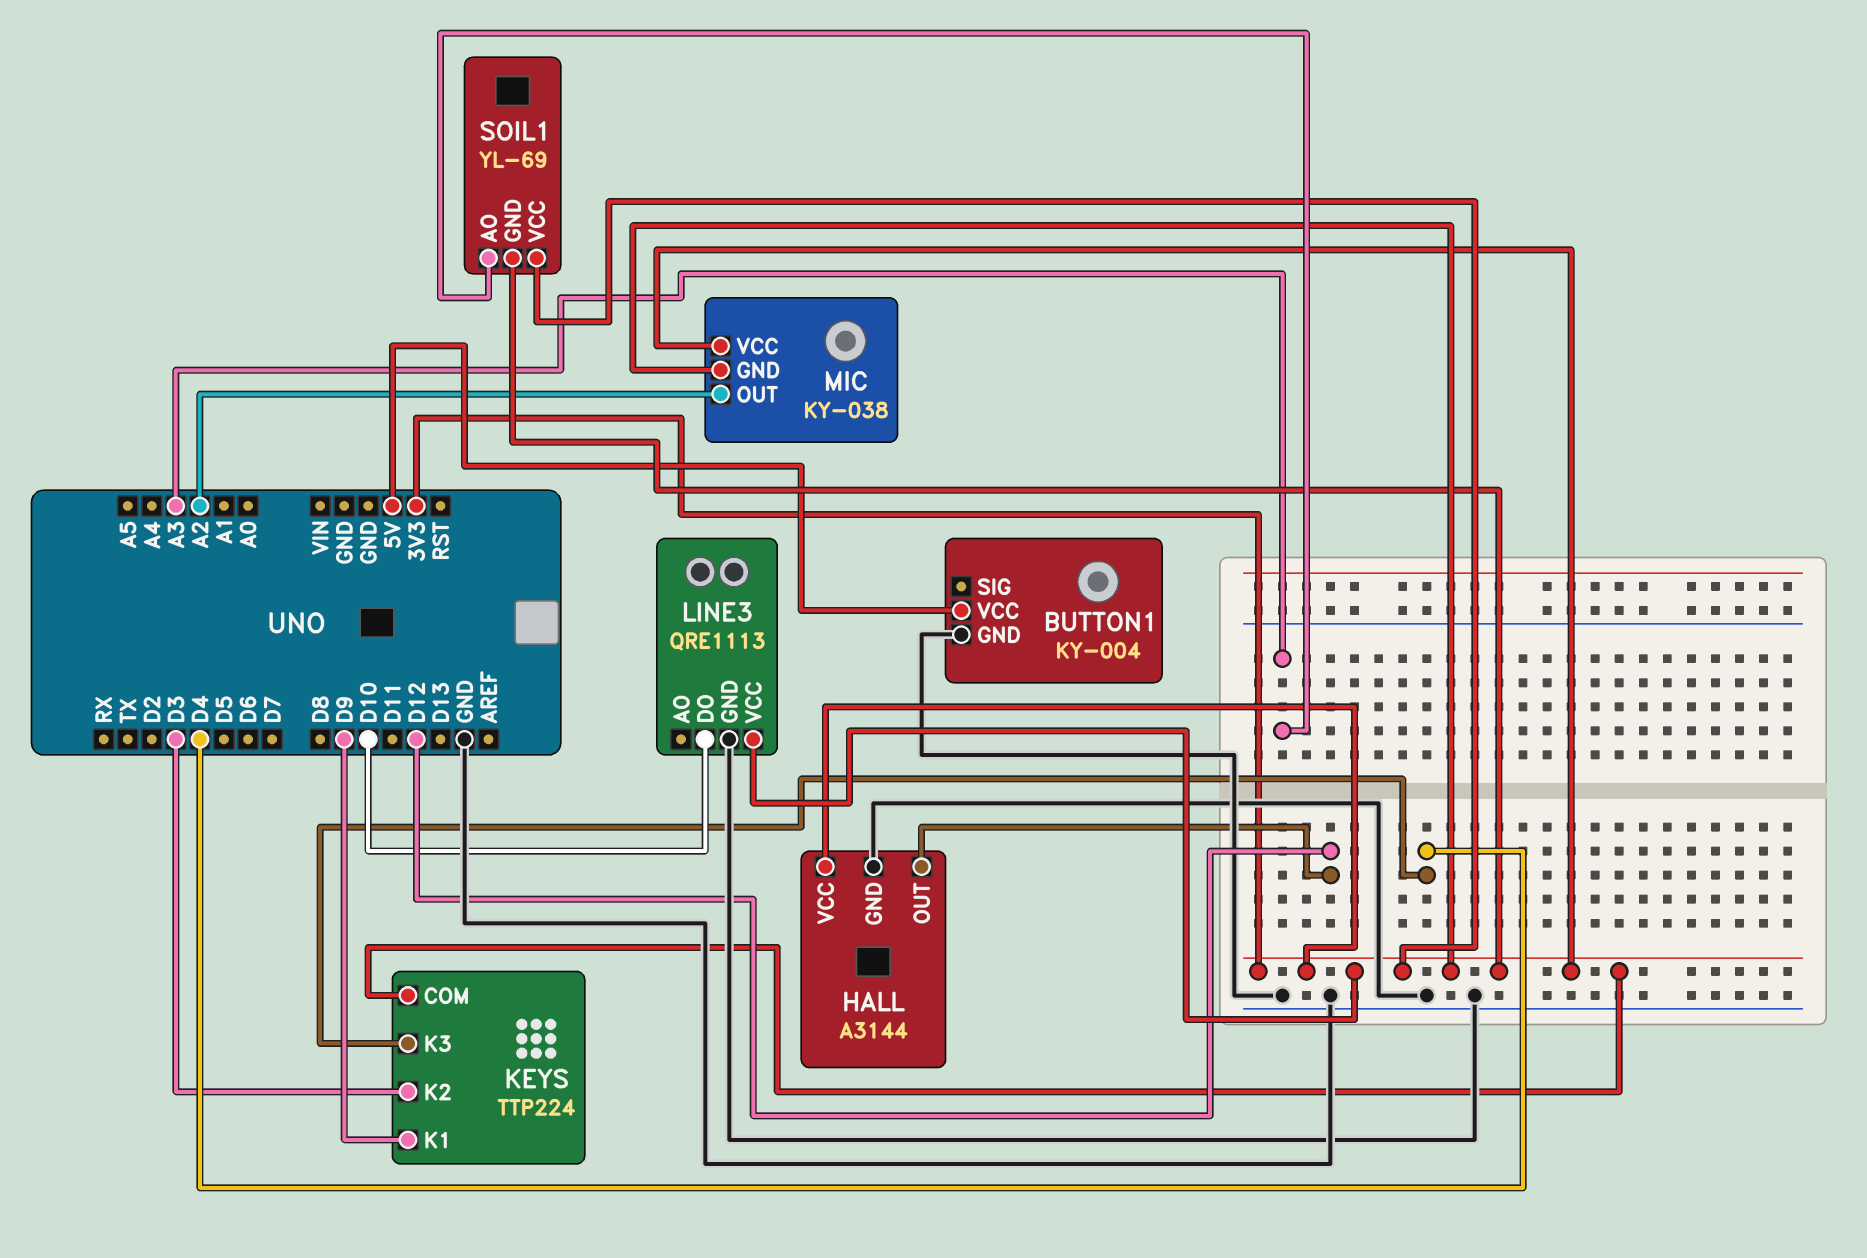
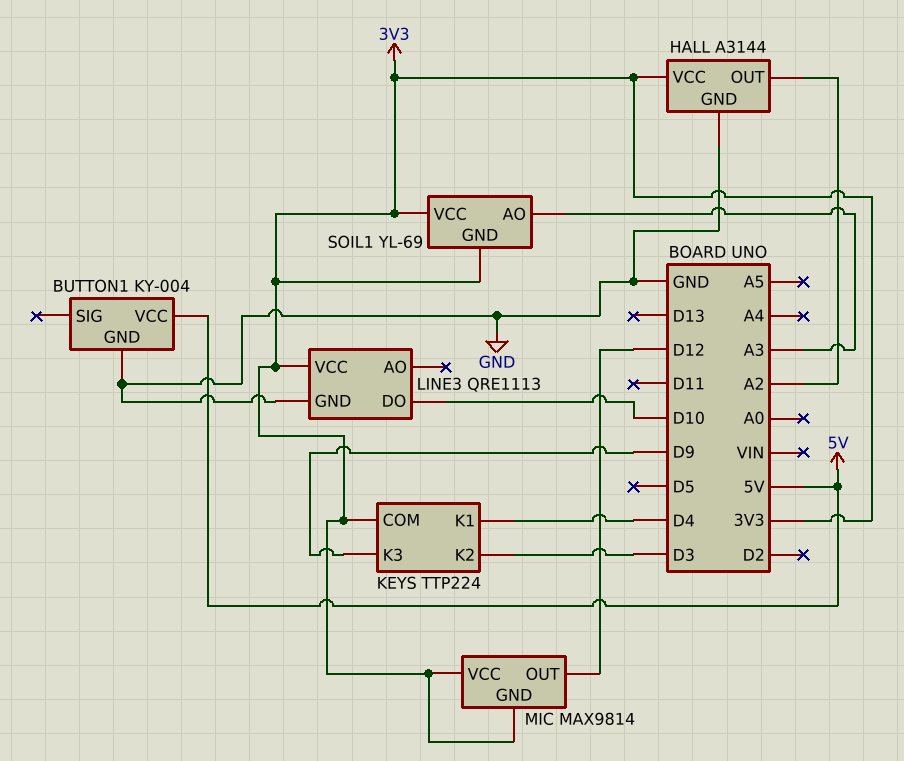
HALL pin OUT: D12 -> A2
KEYS pin K1: D9 -> D4
KEYS pin K3: D4 -> D9
MIC: KY-038 -> MAX9814
MIC pin OUT: A2 -> D12

